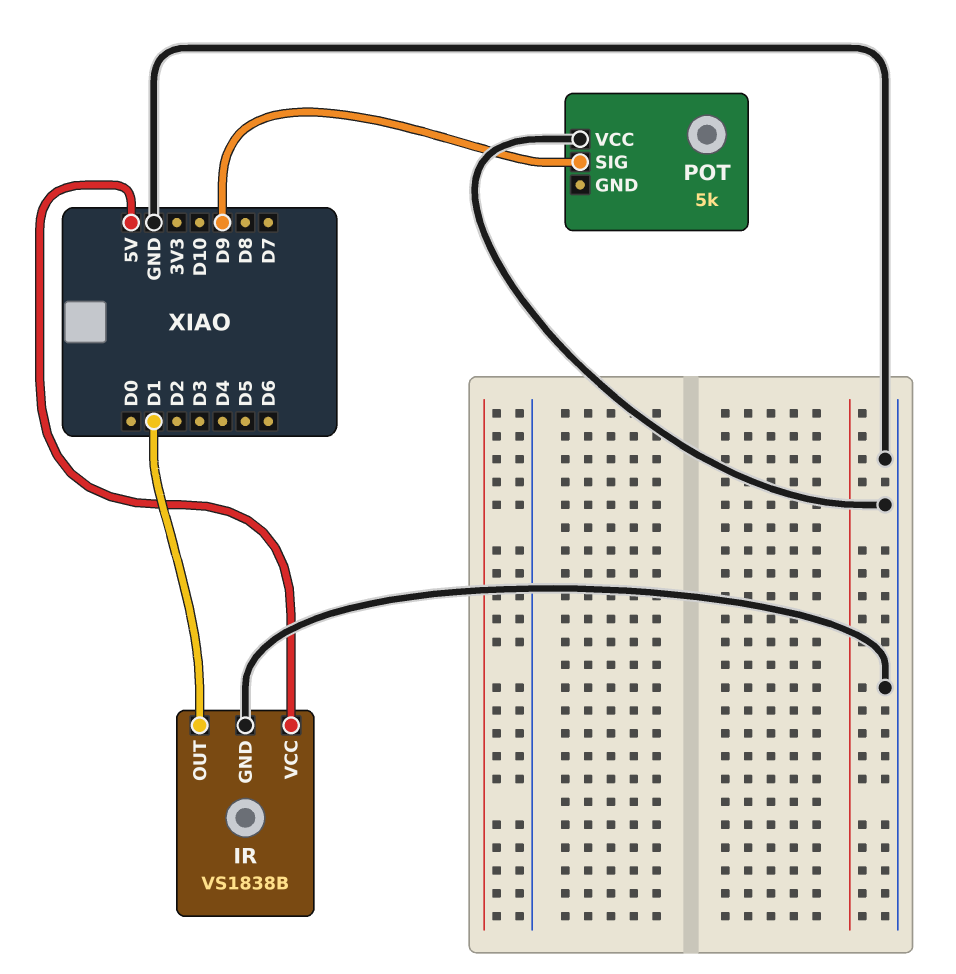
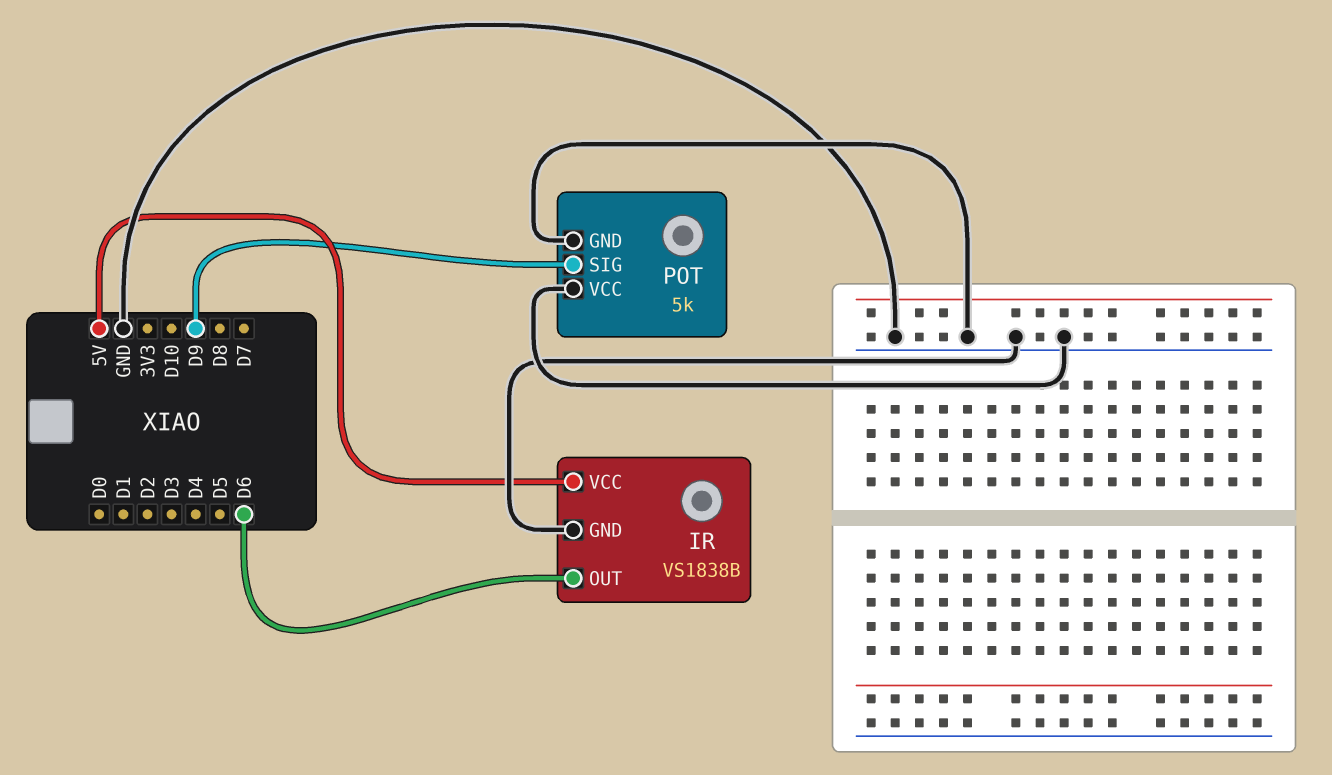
IR pin OUT: D1 -> D6
POT pin GND: none -> GND

